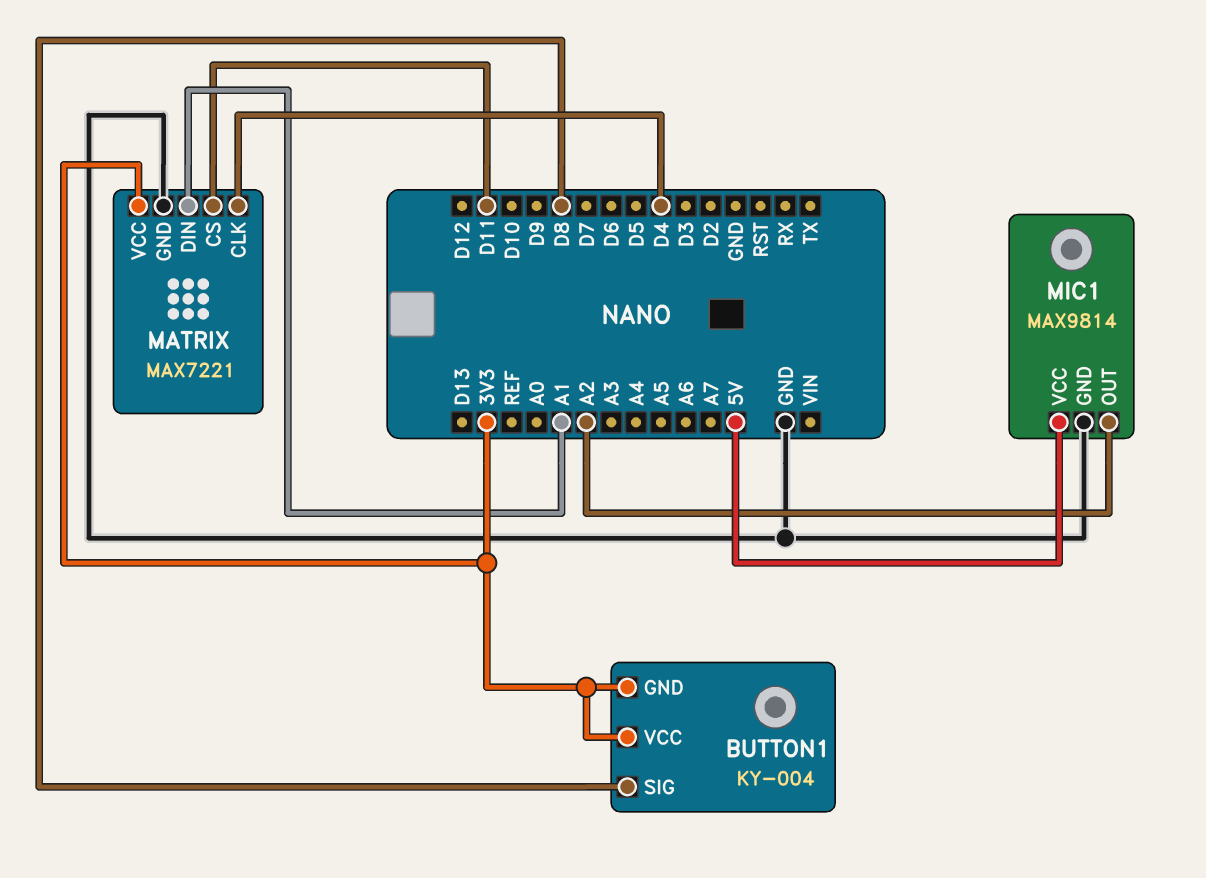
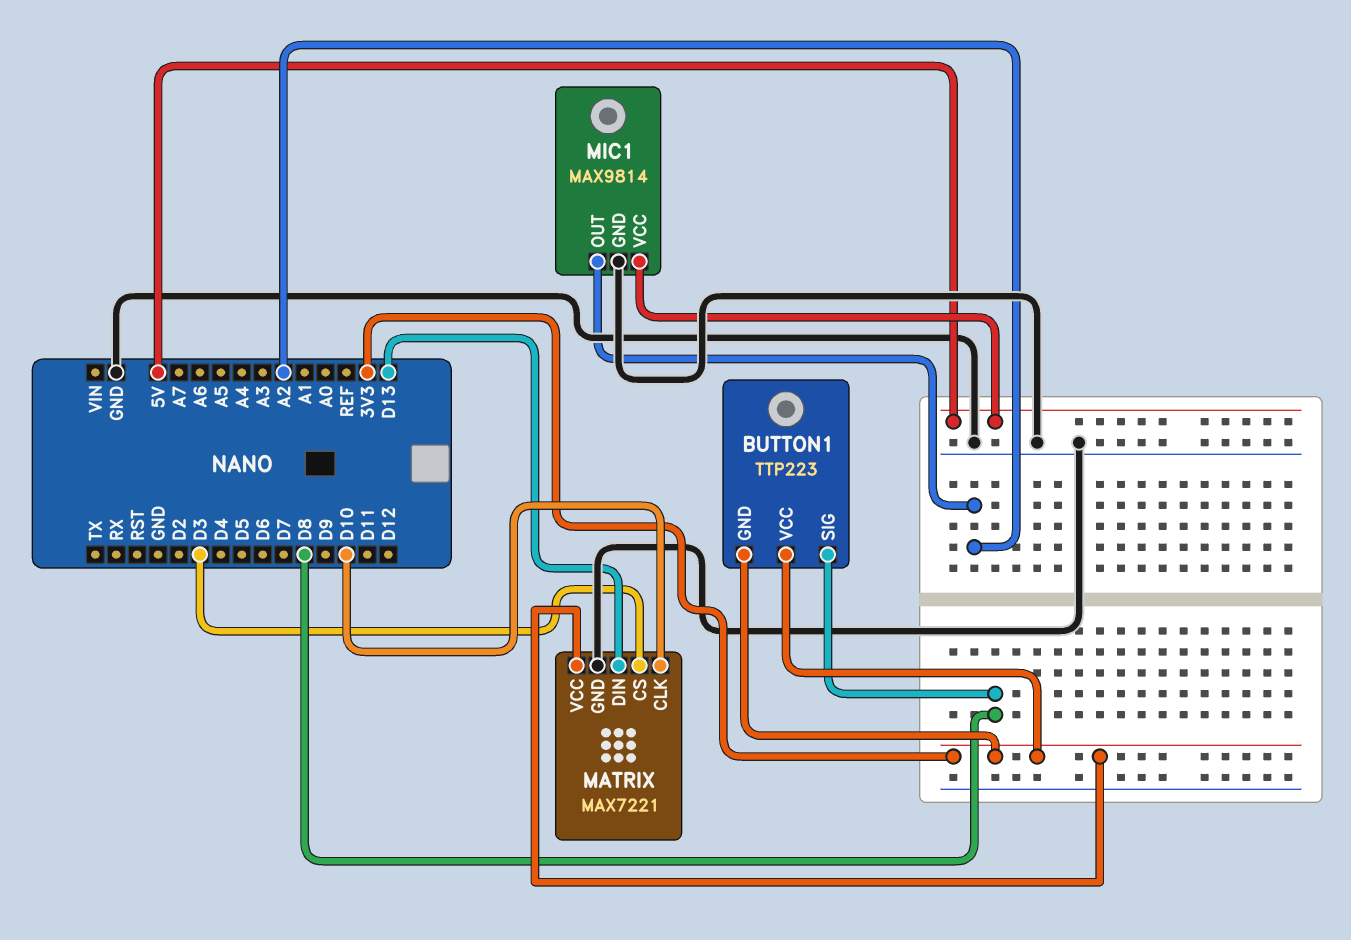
BUTTON1: KY-004 -> TTP223
MATRIX pin CLK: D4 -> D10
MATRIX pin CS: D11 -> D3
MATRIX pin DIN: A1 -> D13

